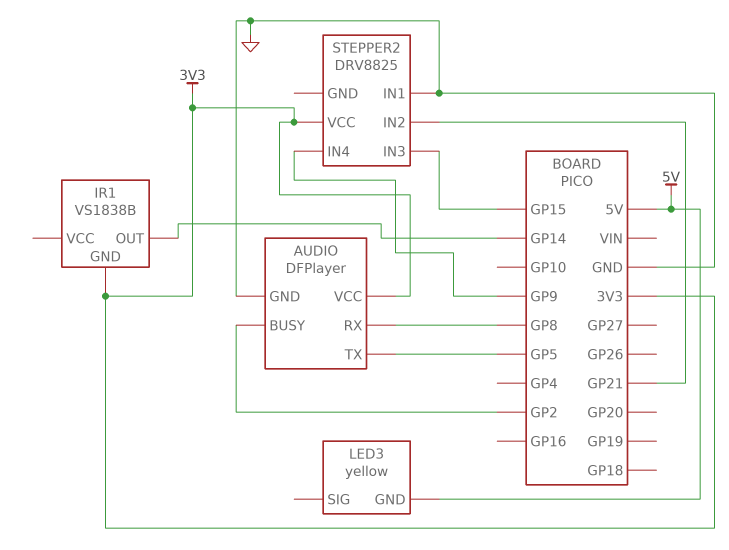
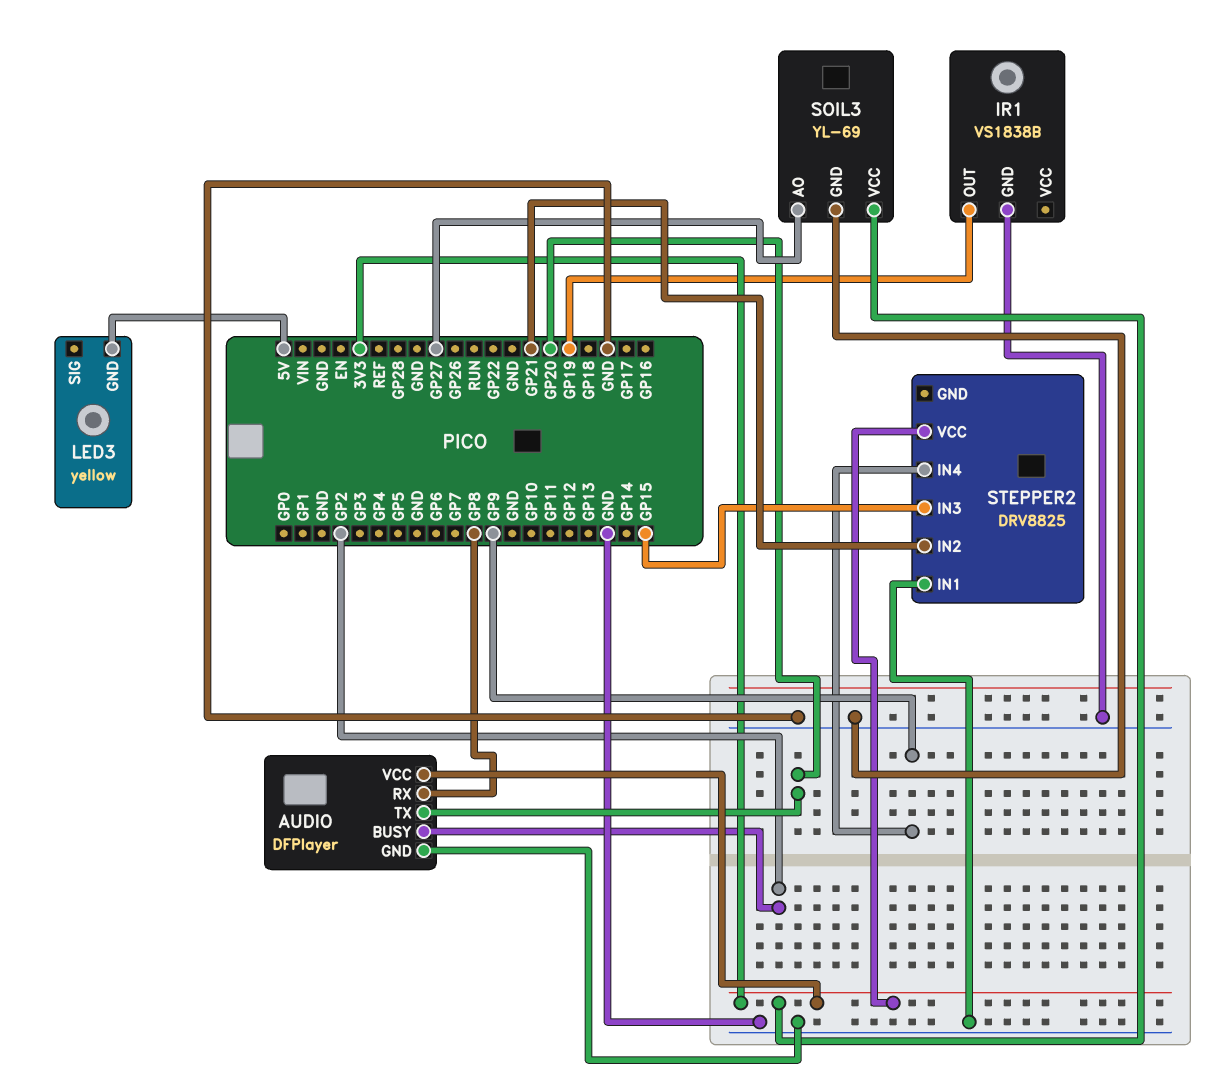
AUDIO pin TX: GP5 -> GP20
IR1 pin GND: 3V3 -> GND
IR1 pin OUT: GP14 -> GP19
SOIL3: none -> YL-69
SOIL3 pin AO: none -> GP27
SOIL3 pin GND: none -> GND
SOIL3 pin VCC: none -> 3V3

